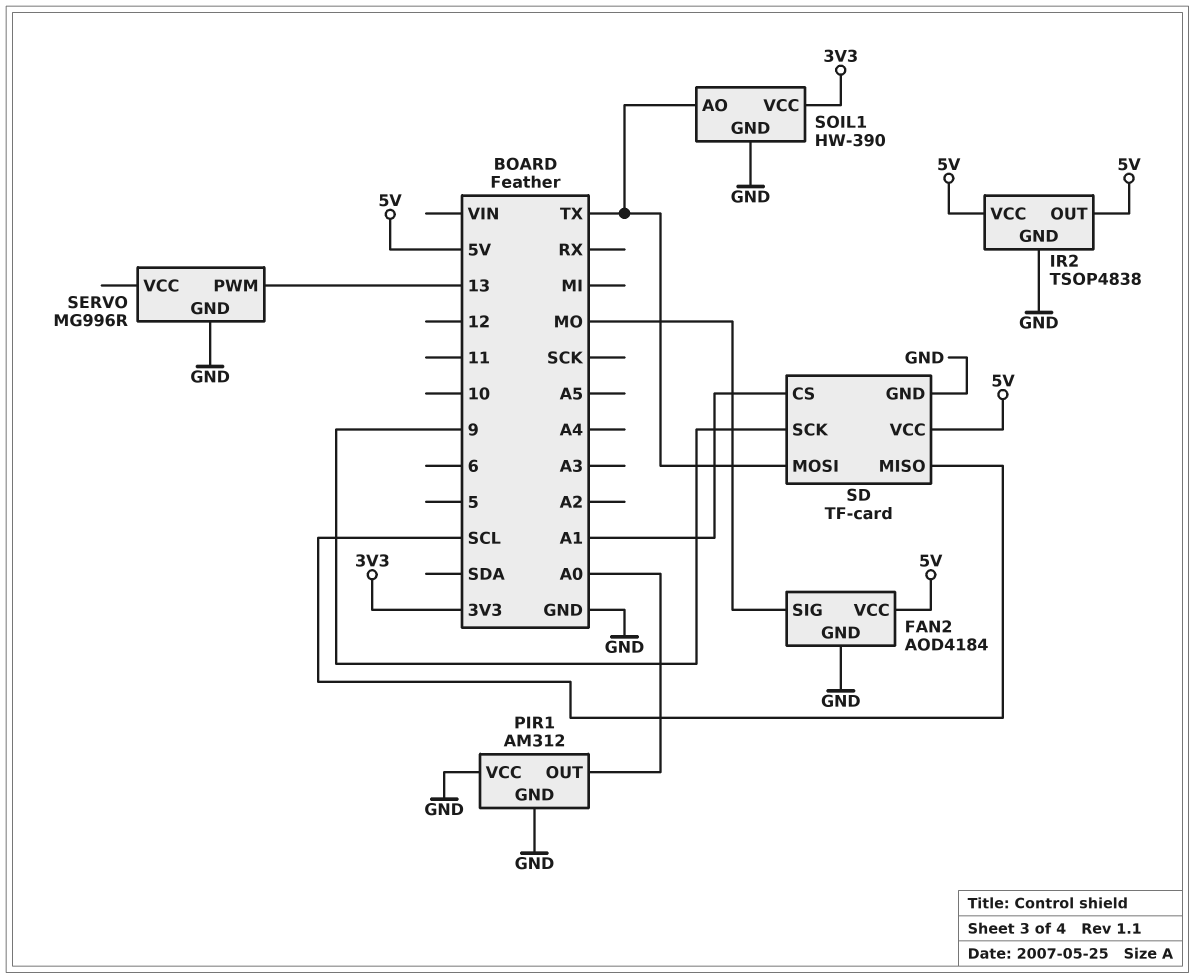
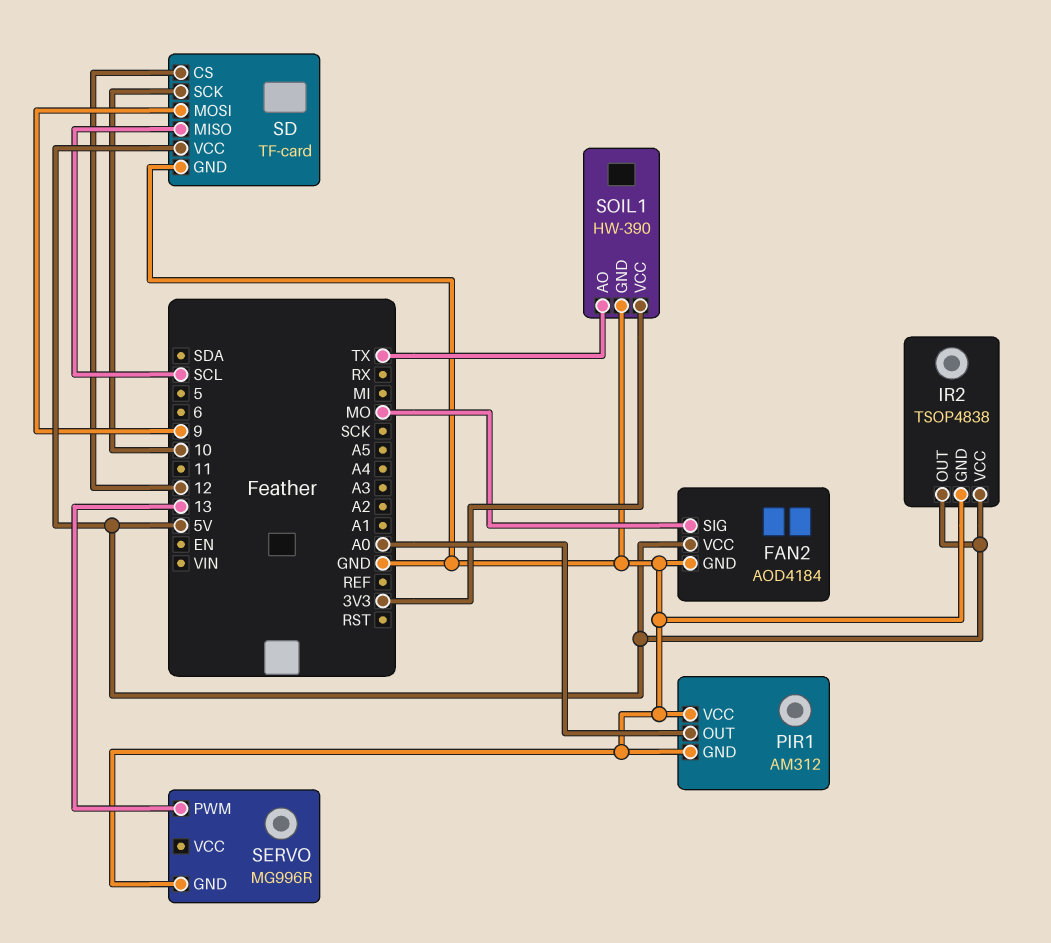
SD pin CS: A1 -> 12
SD pin MOSI: TX -> 9
SD pin SCK: 9 -> 10

